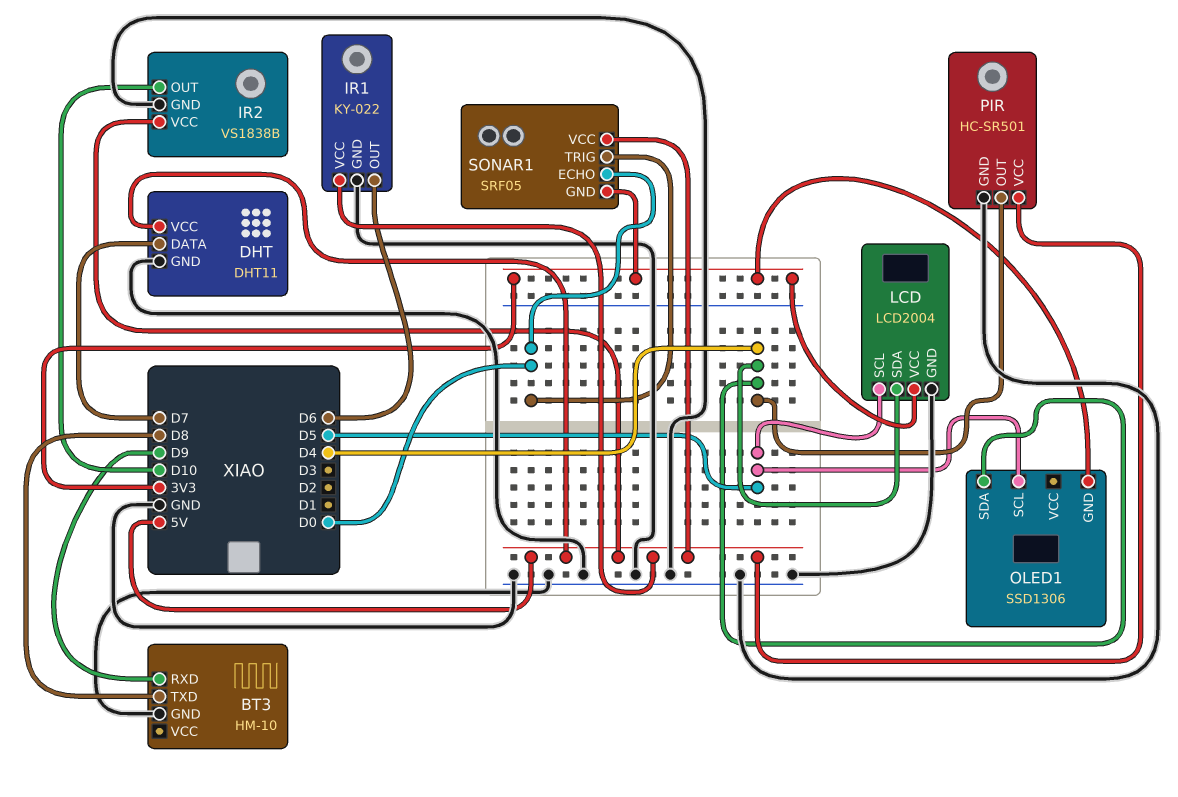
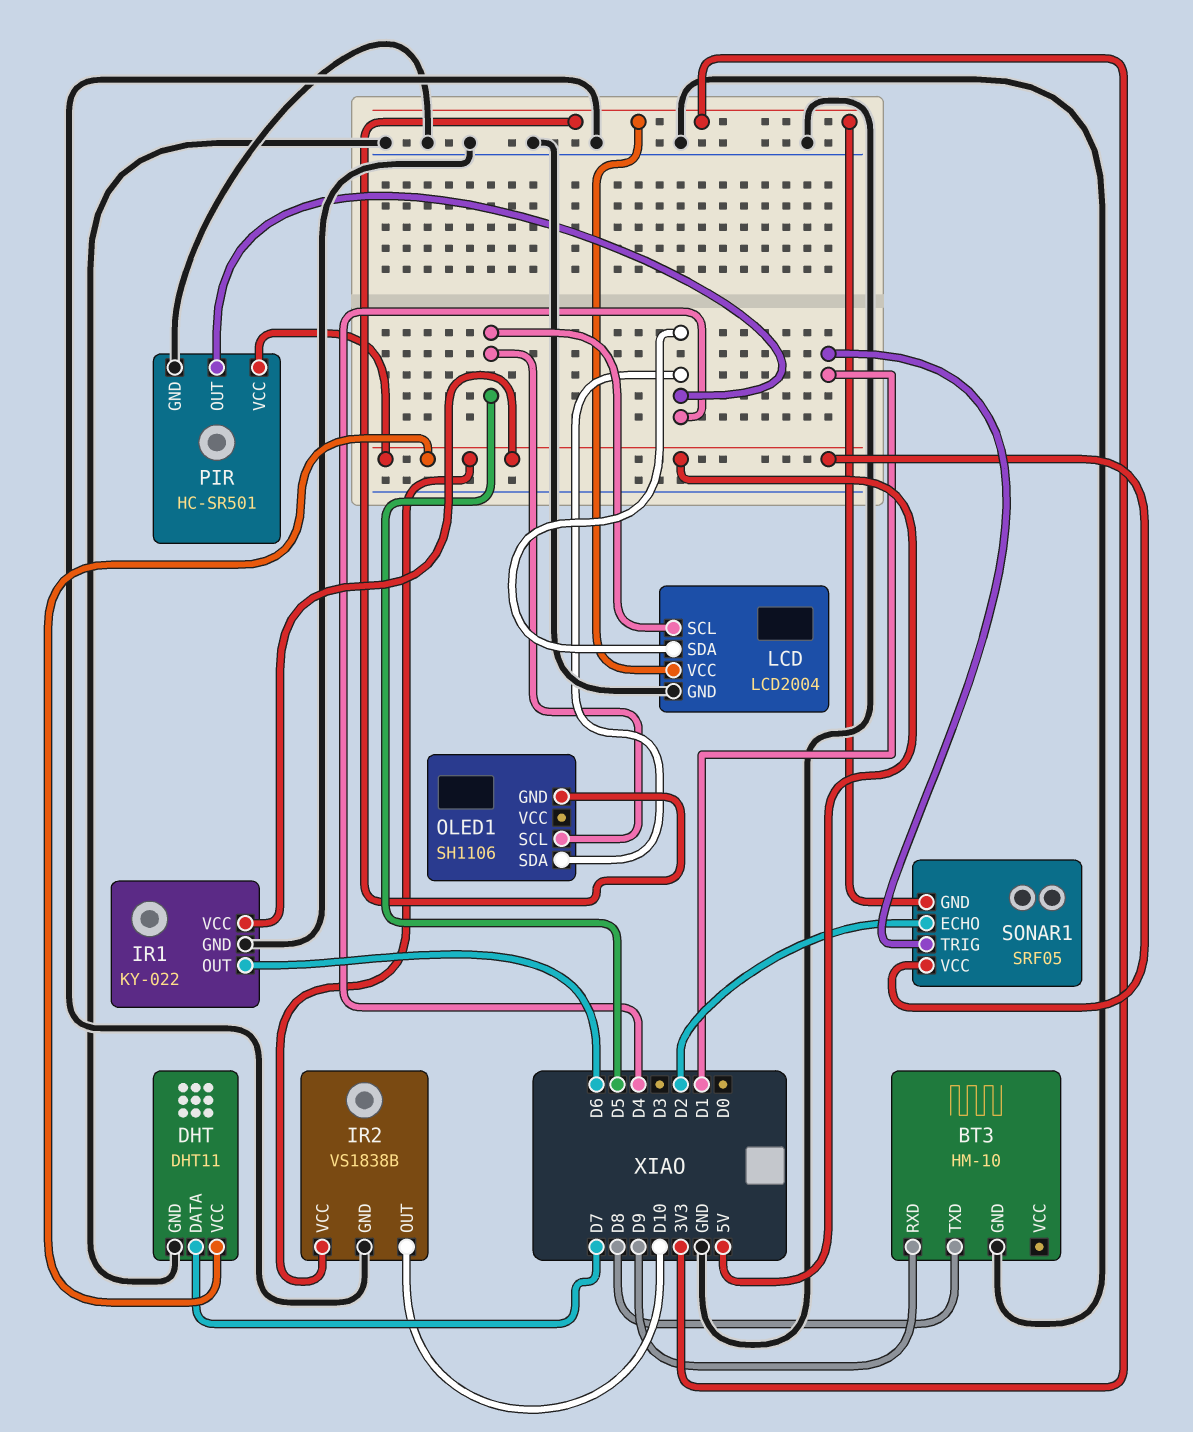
OLED1: SSD1306 -> SH1106
SONAR1 pin ECHO: D0 -> D2
SONAR1 pin TRIG: D0 -> D1

